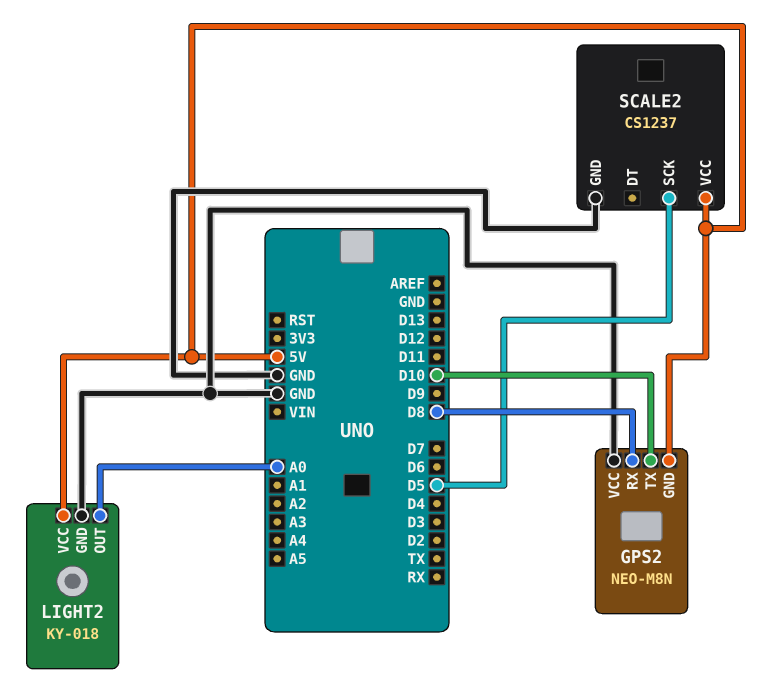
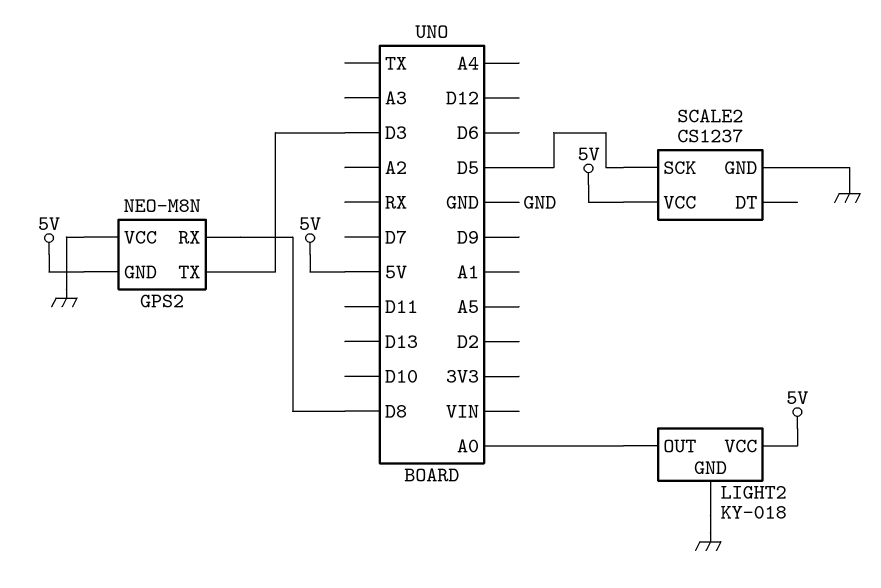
GPS2 pin TX: D10 -> D3

